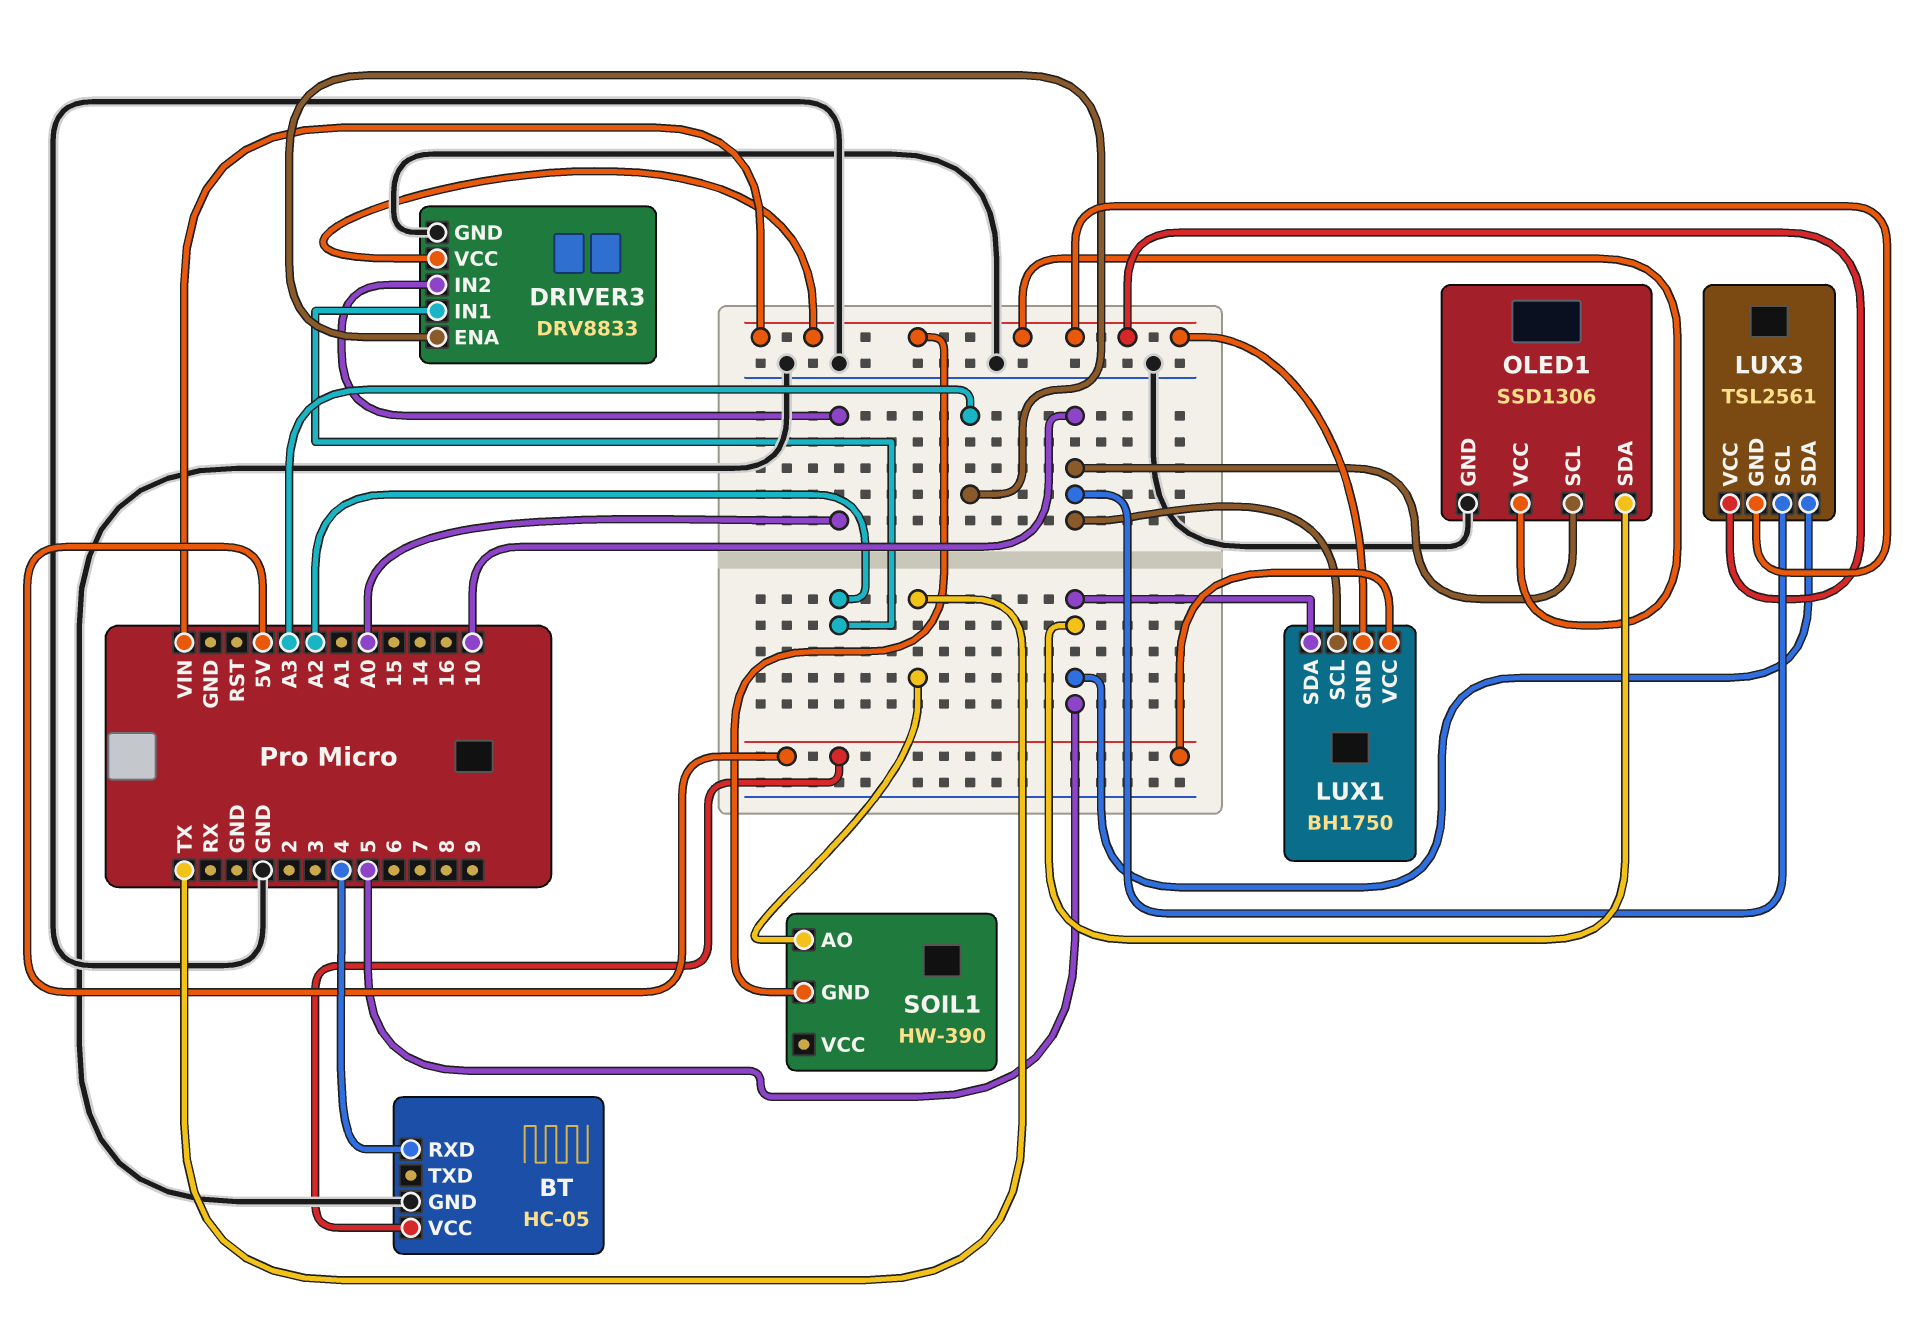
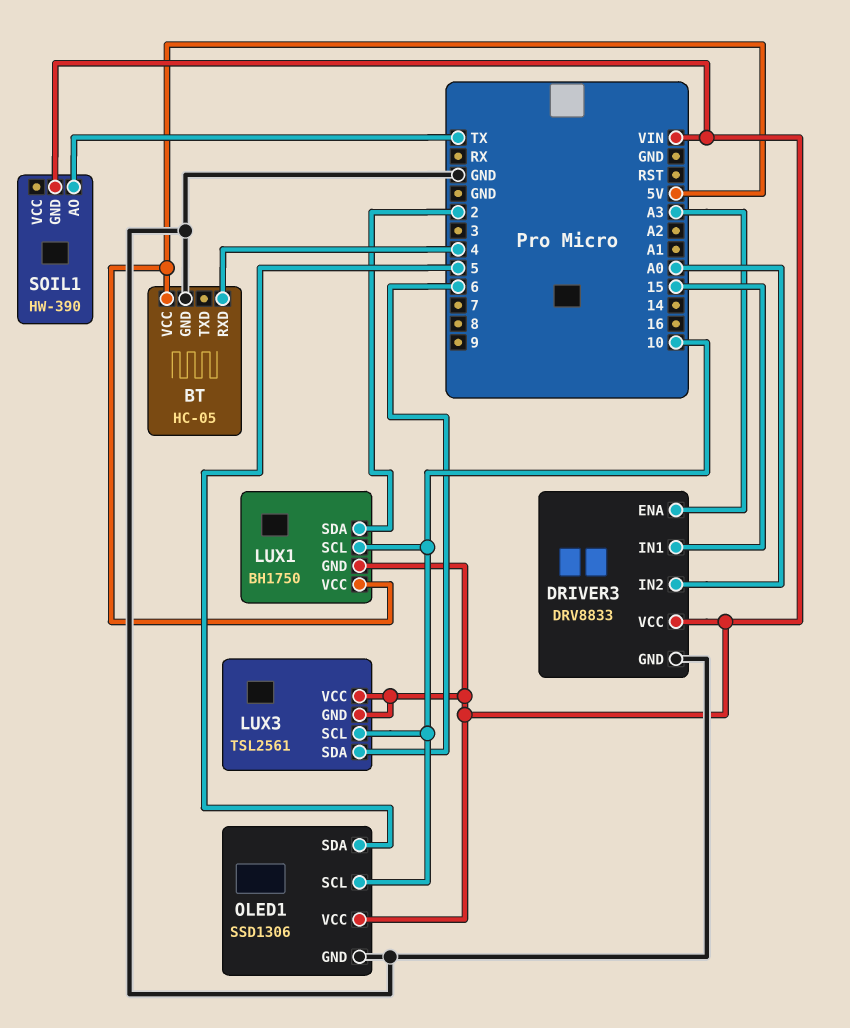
DRIVER3 pin IN1: A2 -> 15
LUX1 pin SDA: 5 -> 2
LUX3 pin SDA: 5 -> 6

